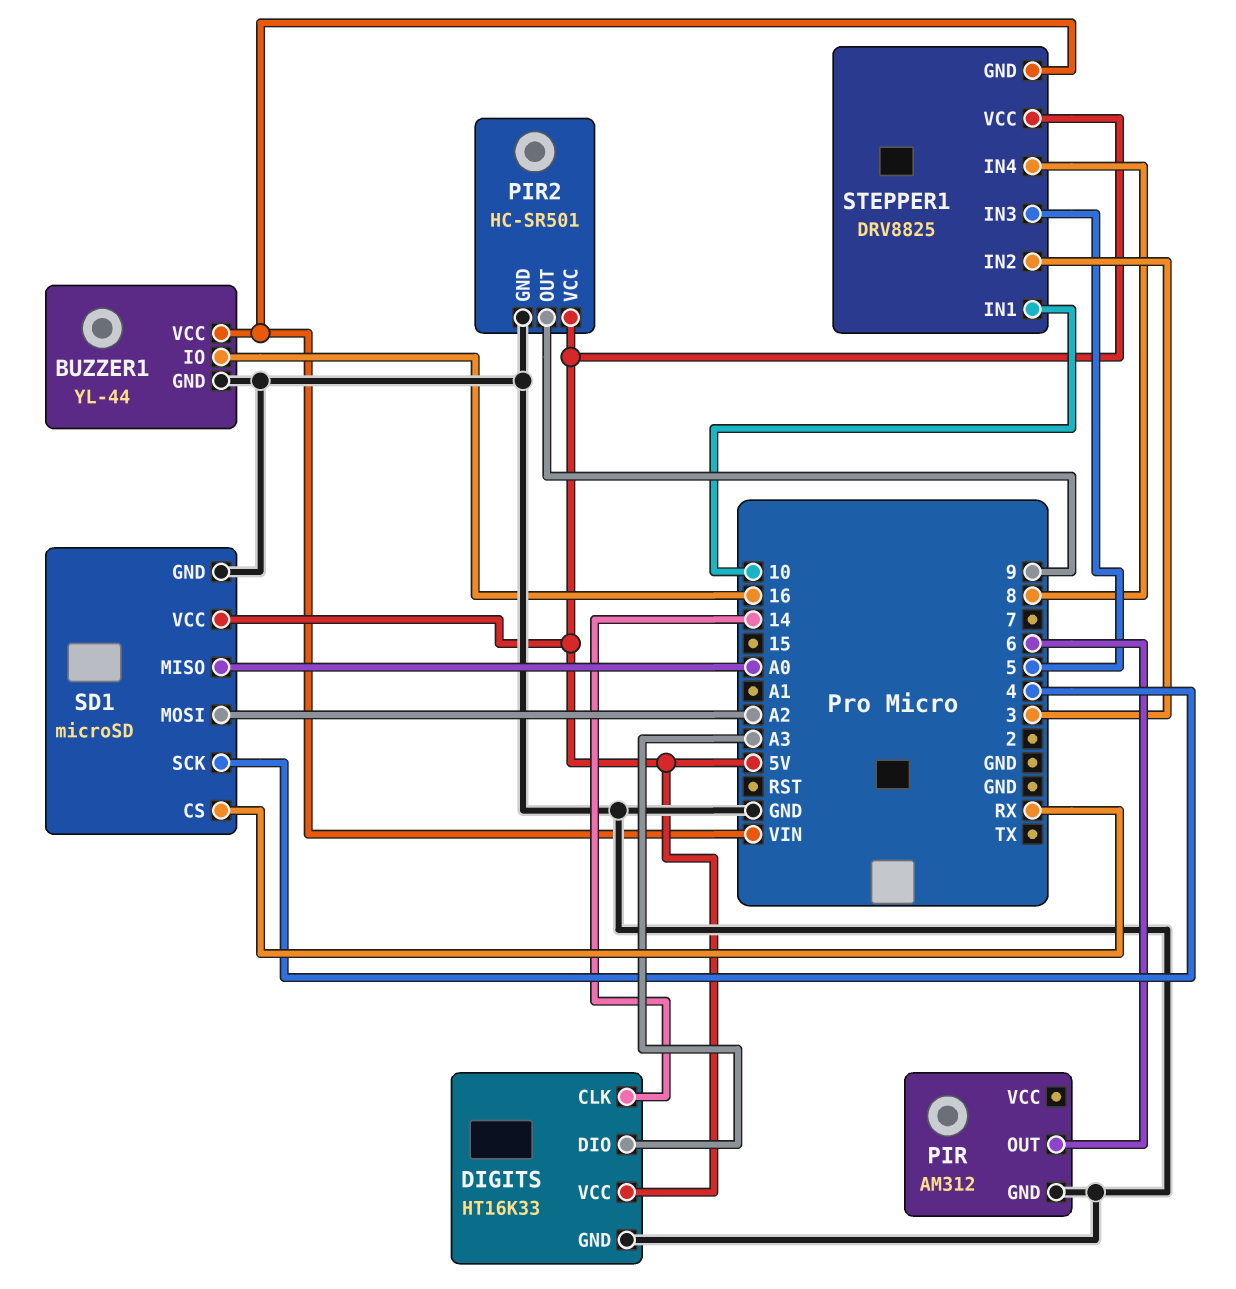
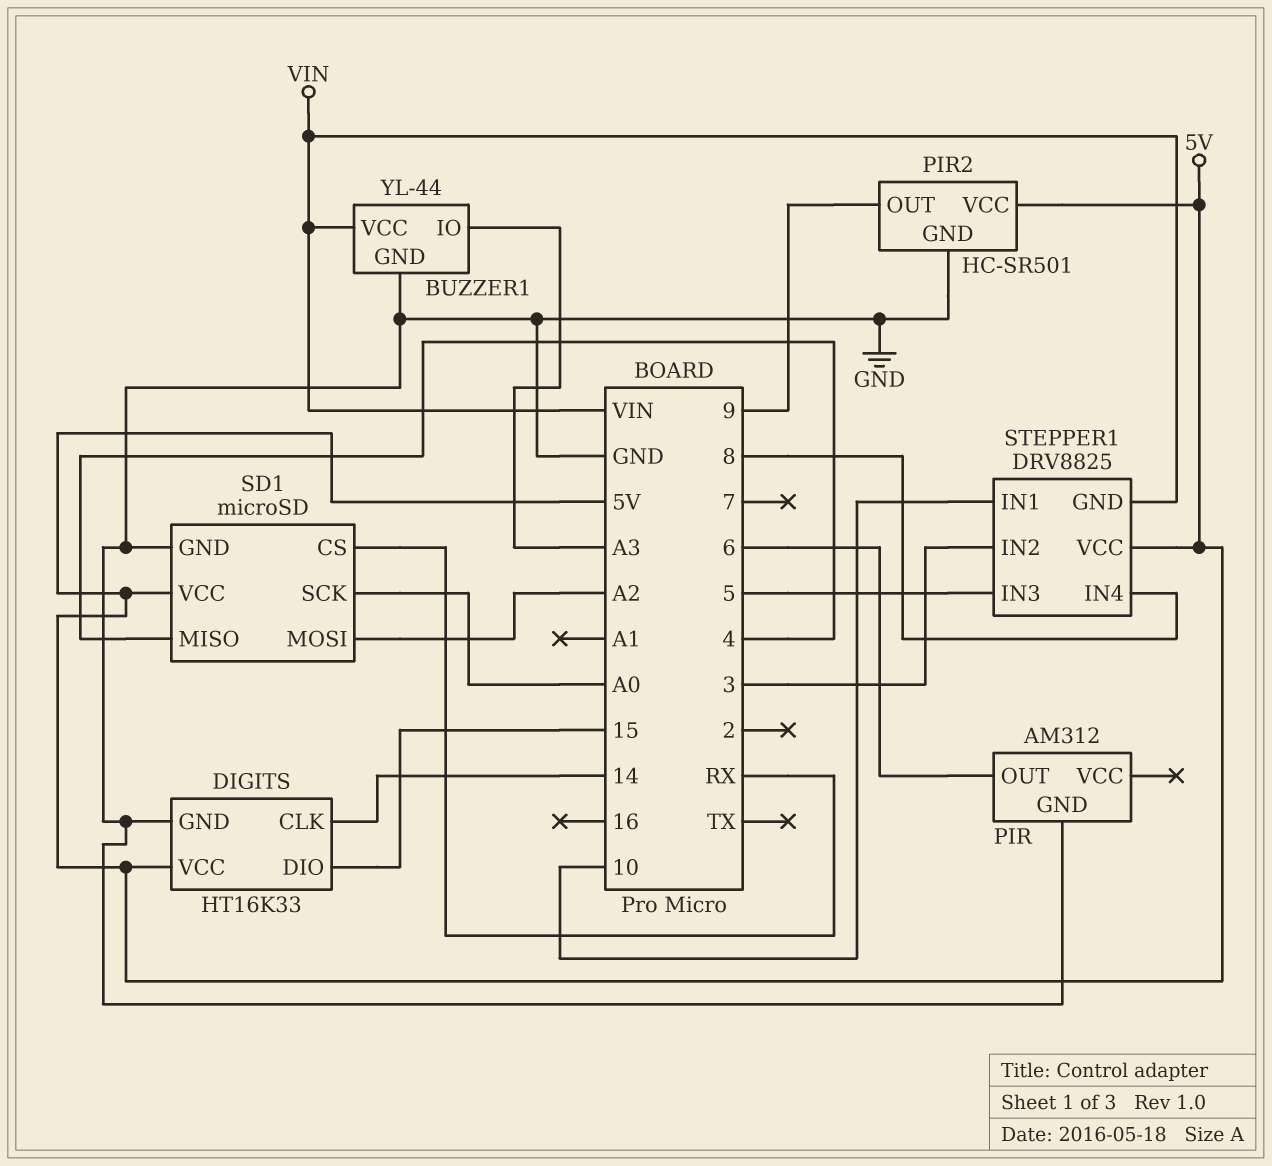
BUZZER1 pin IO: 16 -> A3
DIGITS pin DIO: A3 -> 15
SD1 pin MISO: A0 -> 4
SD1 pin SCK: 4 -> A0

